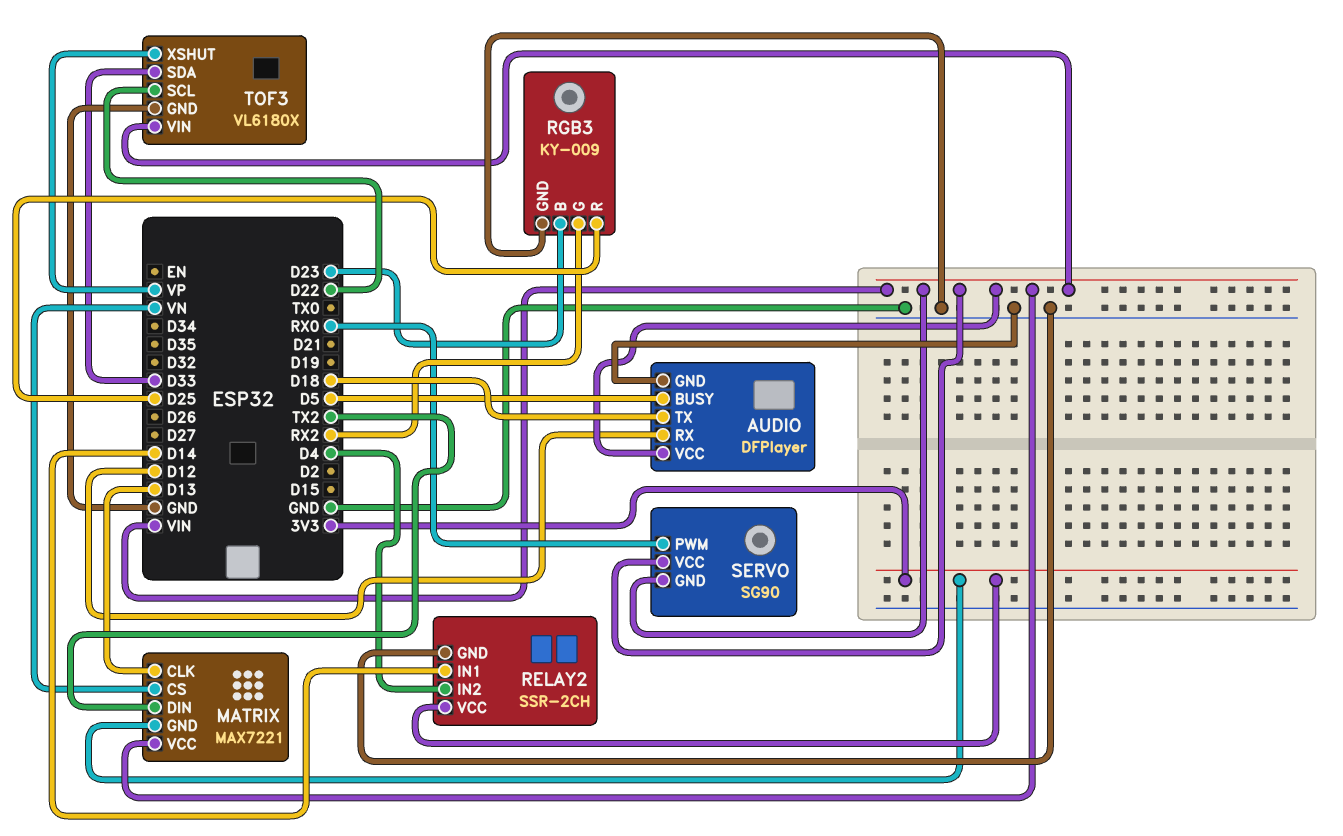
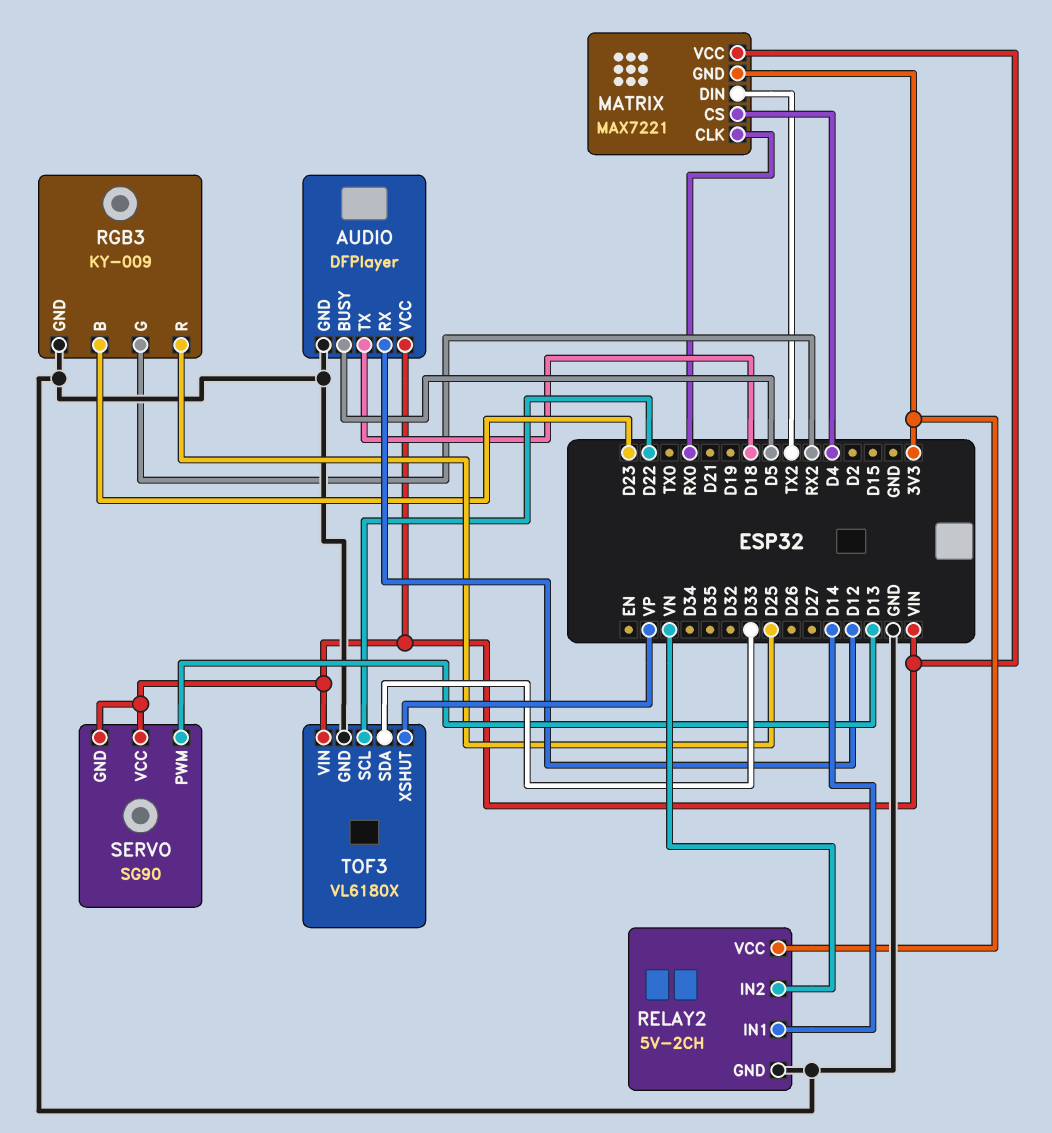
MATRIX pin CLK: D13 -> RX0
MATRIX pin CS: VN -> D4
RELAY2: SSR-2CH -> 5V-2CH
RELAY2 pin IN2: D4 -> VN
SERVO pin PWM: RX0 -> D13

